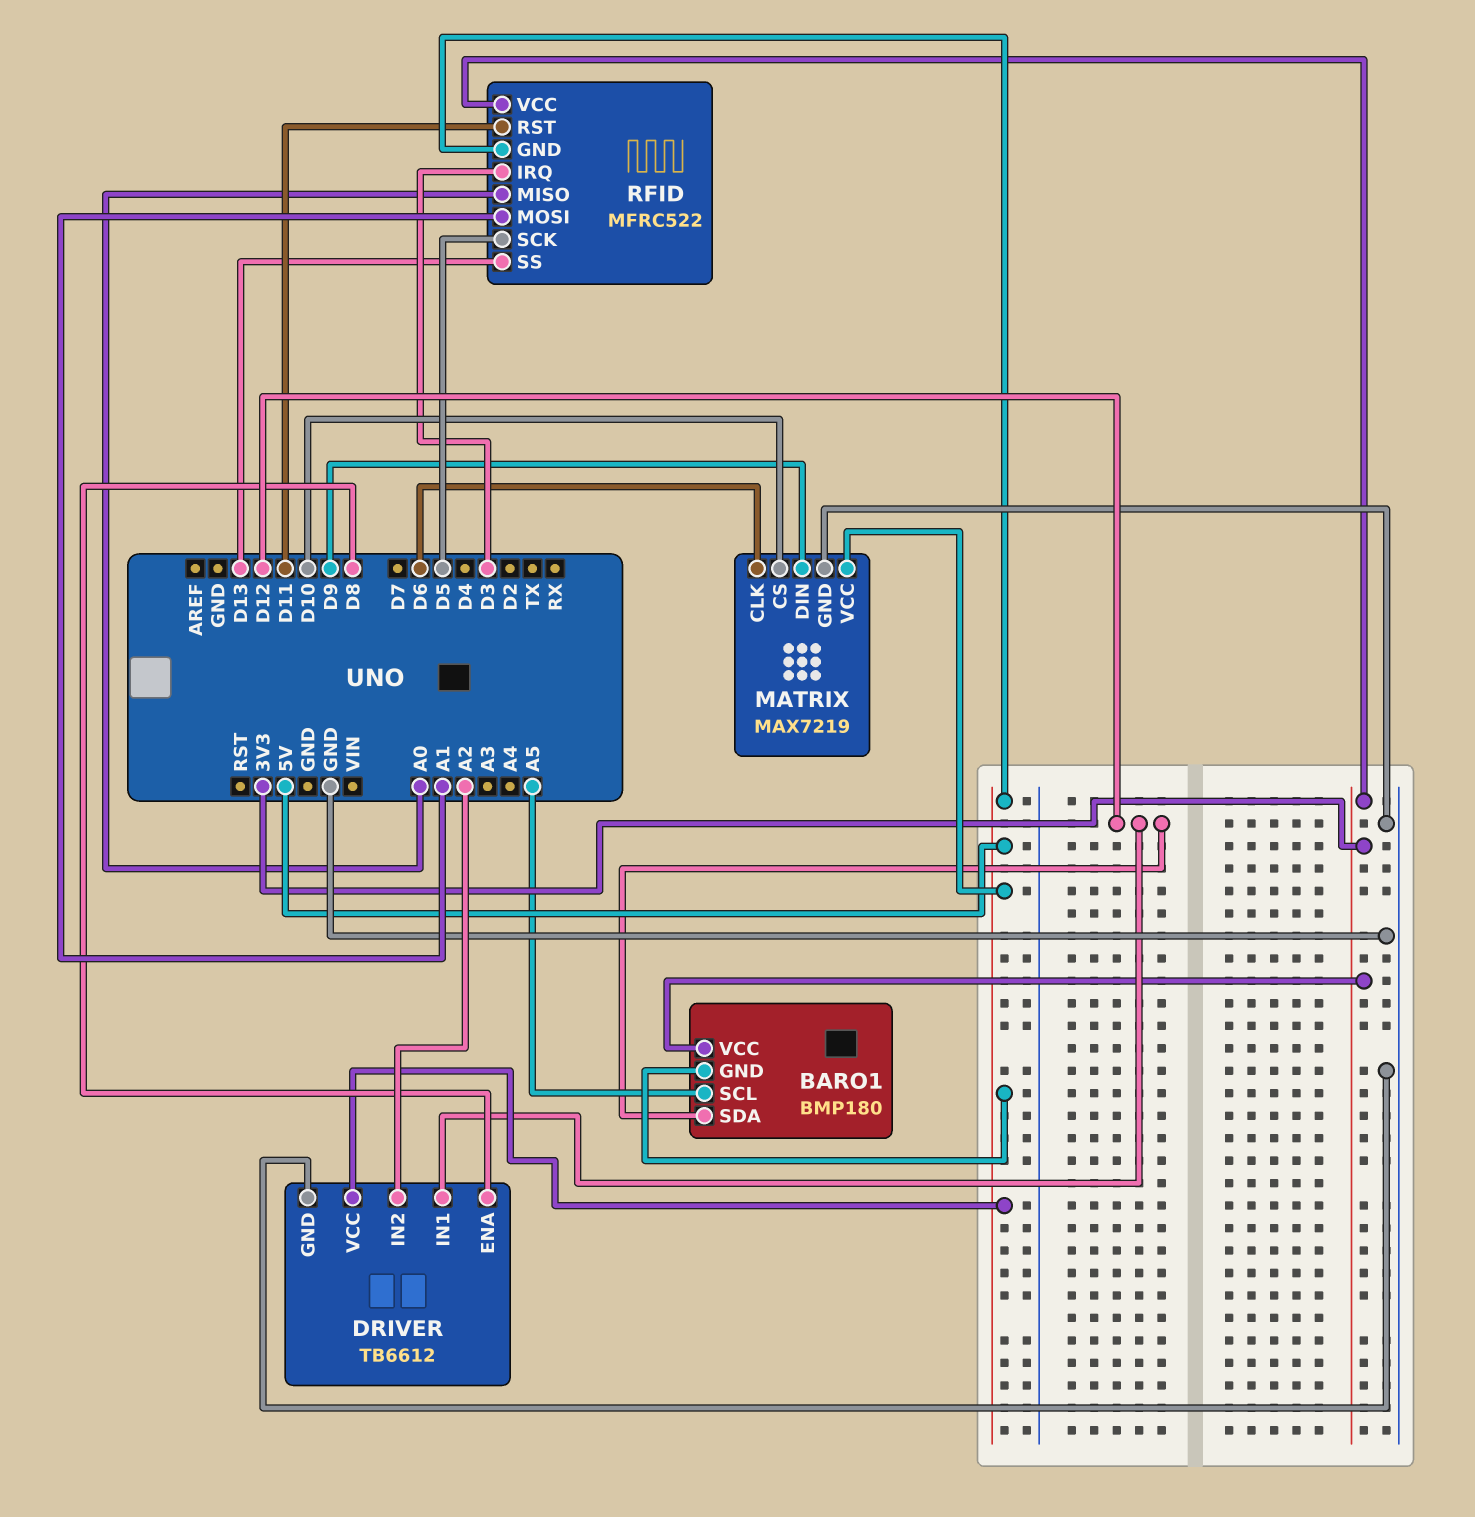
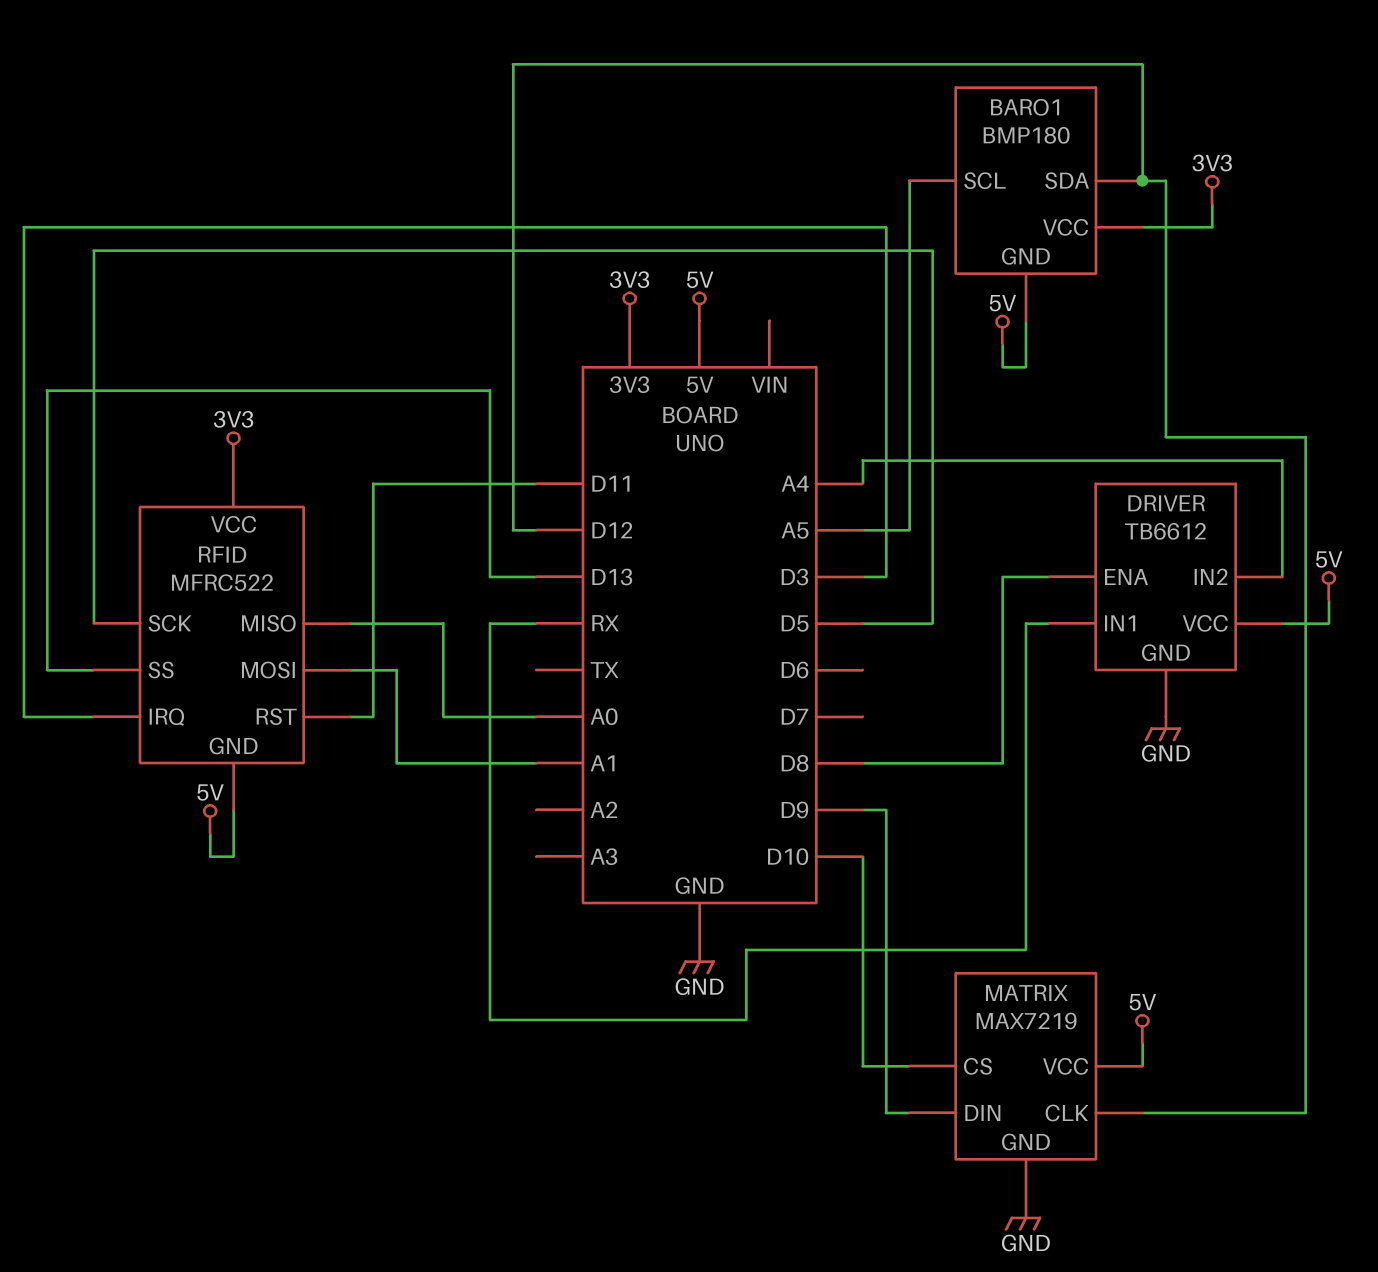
DRIVER pin IN1: D12 -> RX
DRIVER pin IN2: A2 -> A4
MATRIX pin CLK: D6 -> D12

